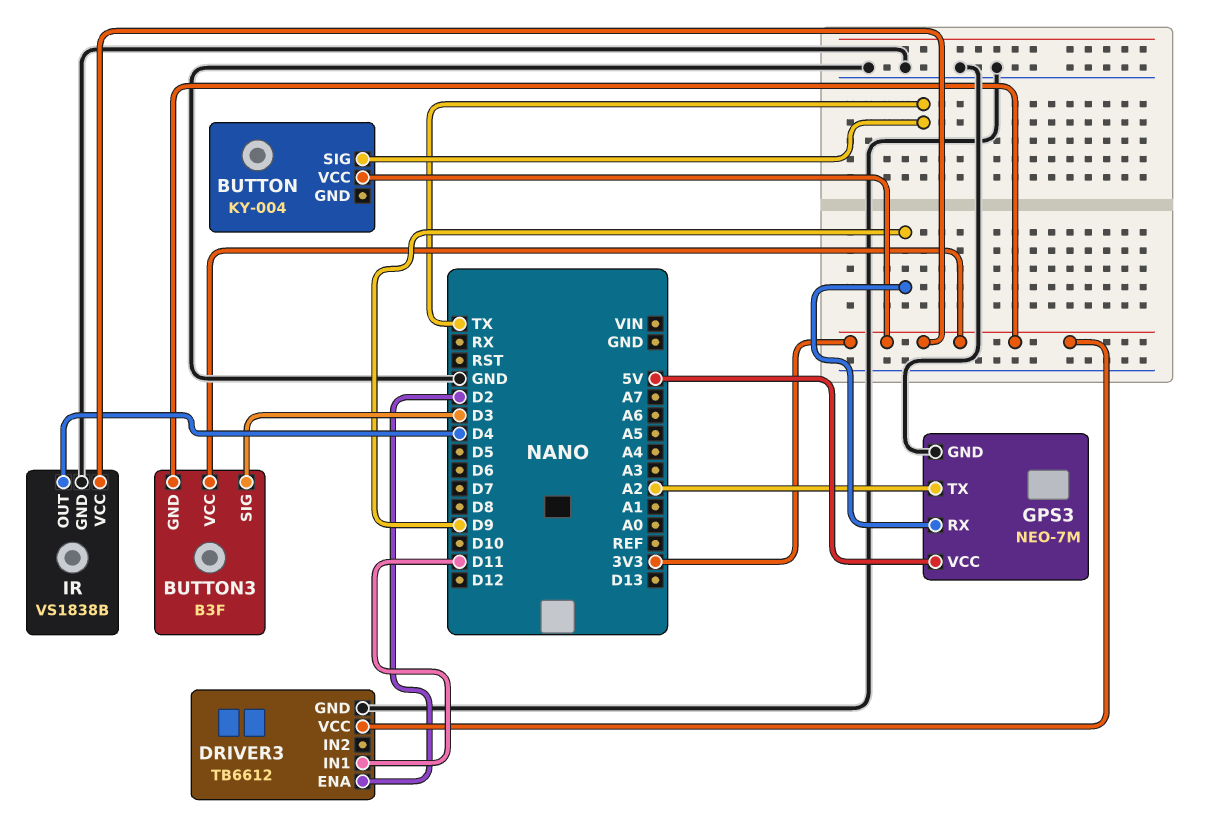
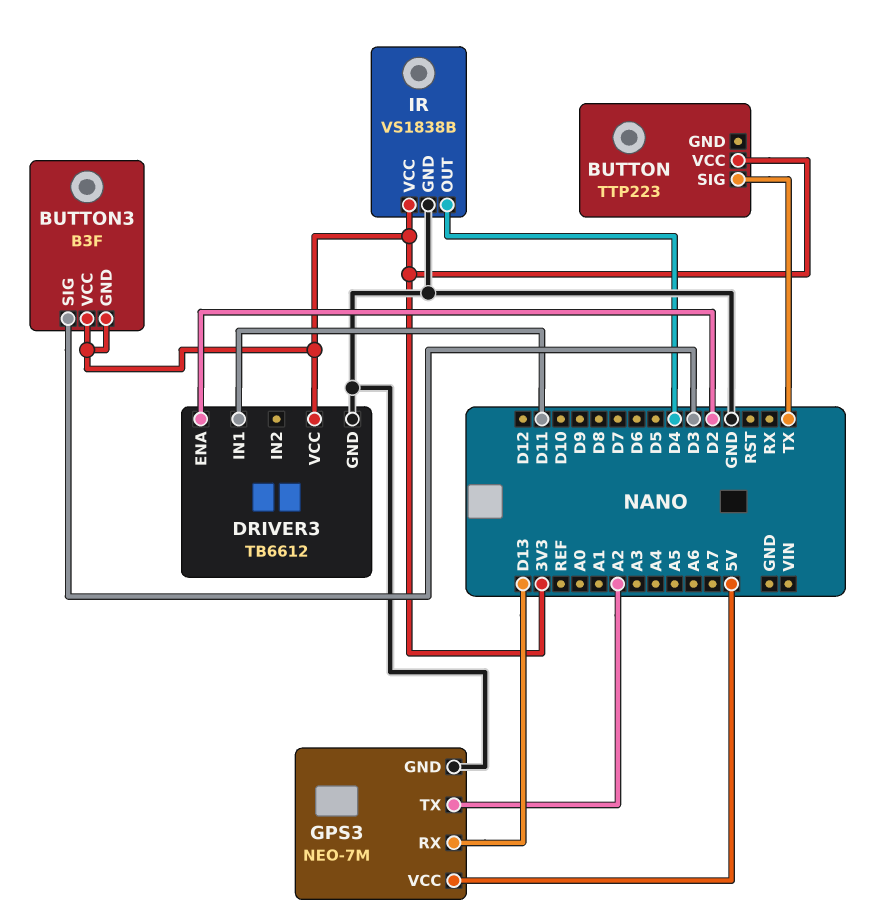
BUTTON: KY-004 -> TTP223
GPS3 pin RX: D9 -> D13

